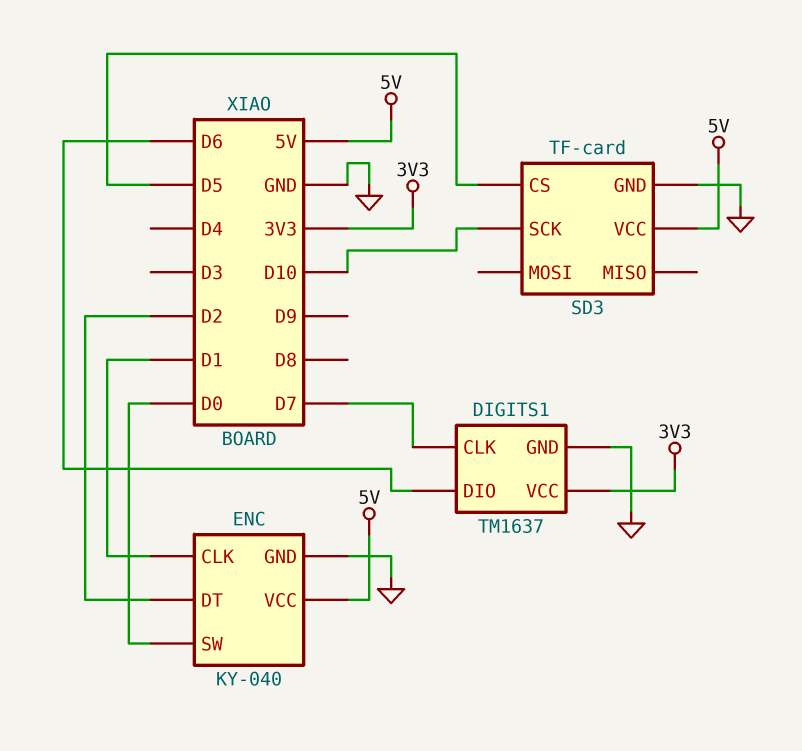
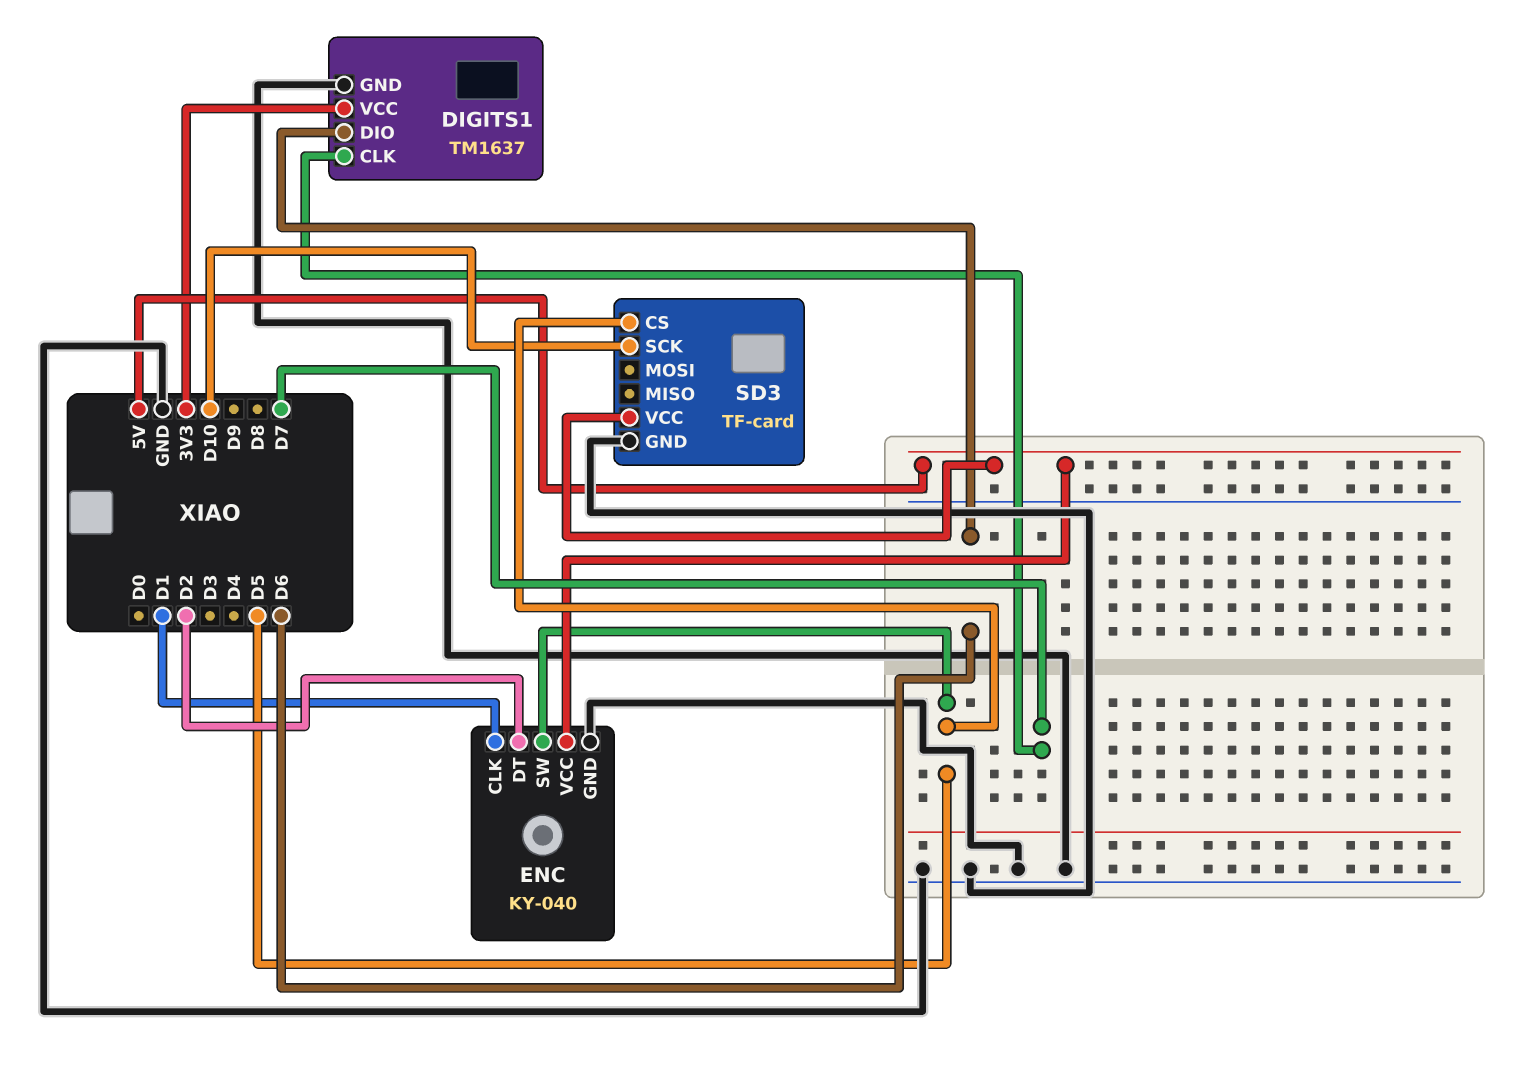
ENC pin SW: D0 -> D5

